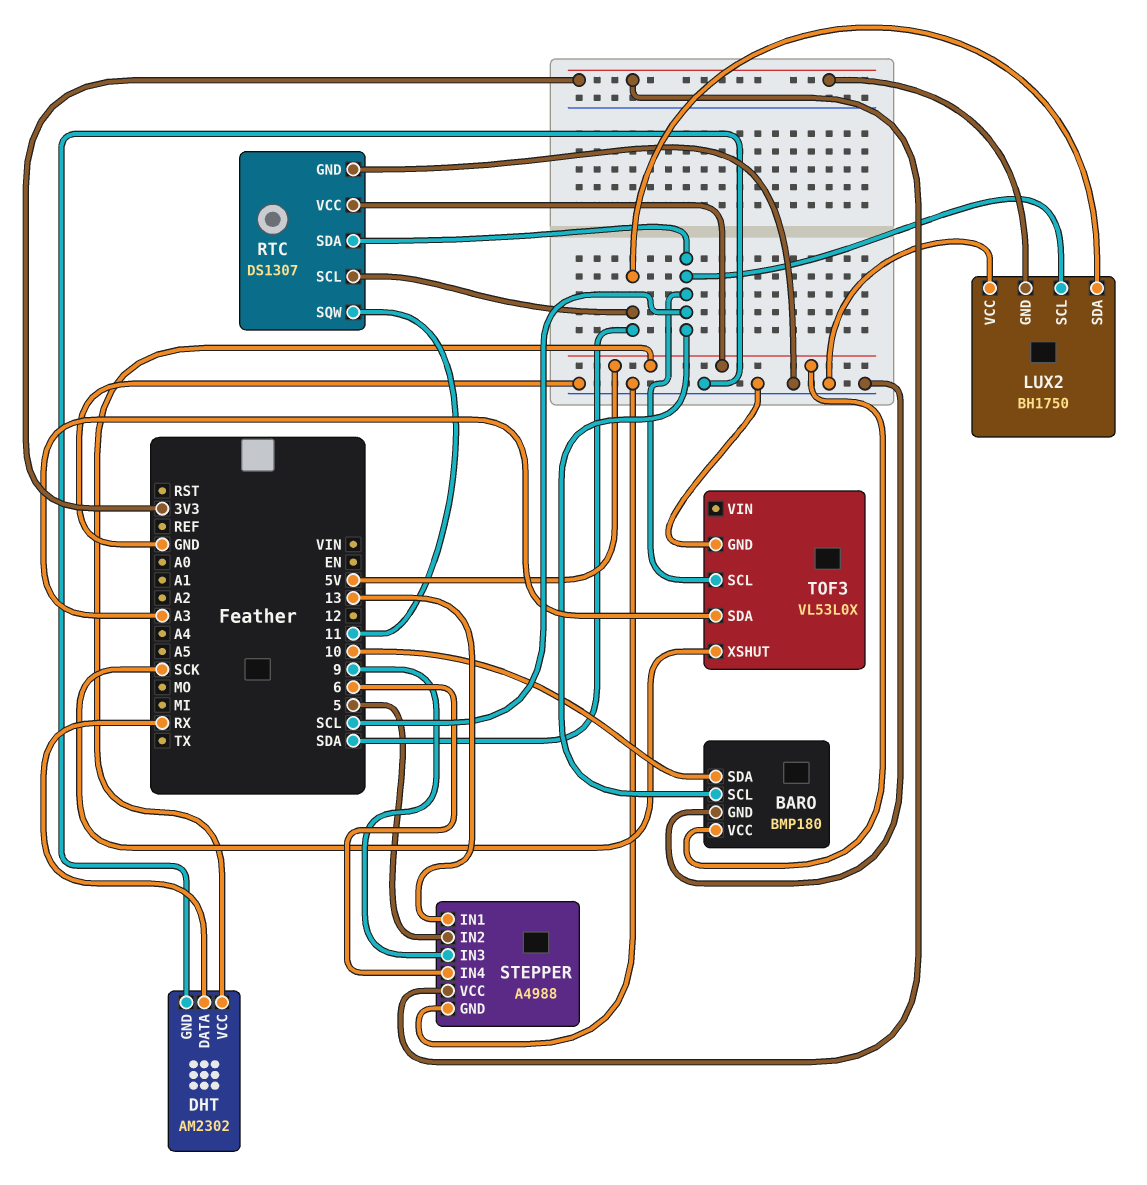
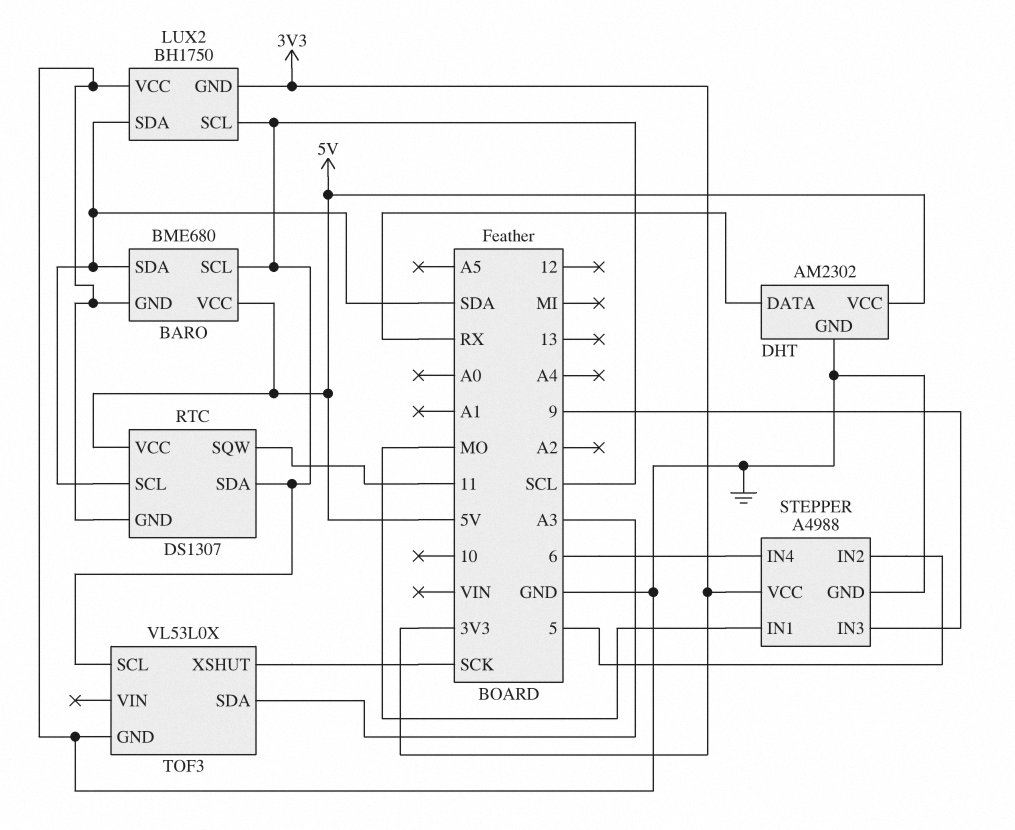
BARO: BMP180 -> BME680
BARO pin SDA: 10 -> SDA
STEPPER pin IN1: 13 -> MO

